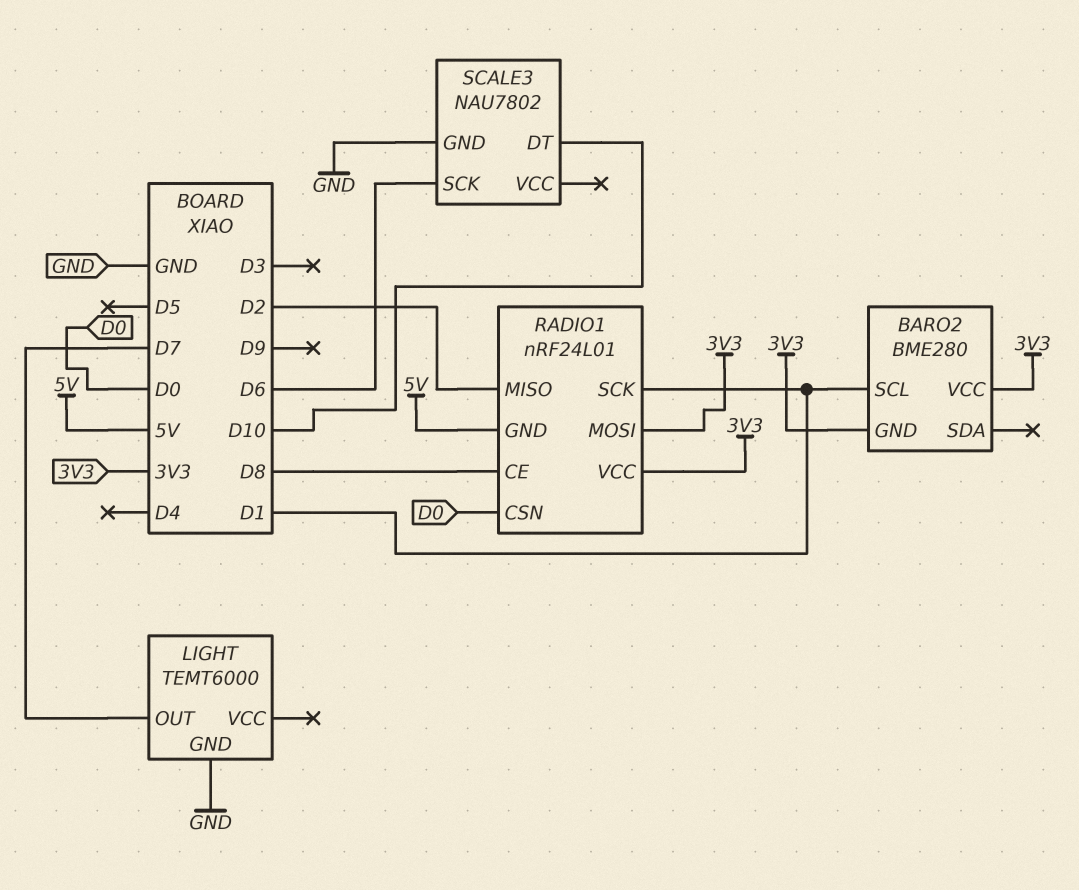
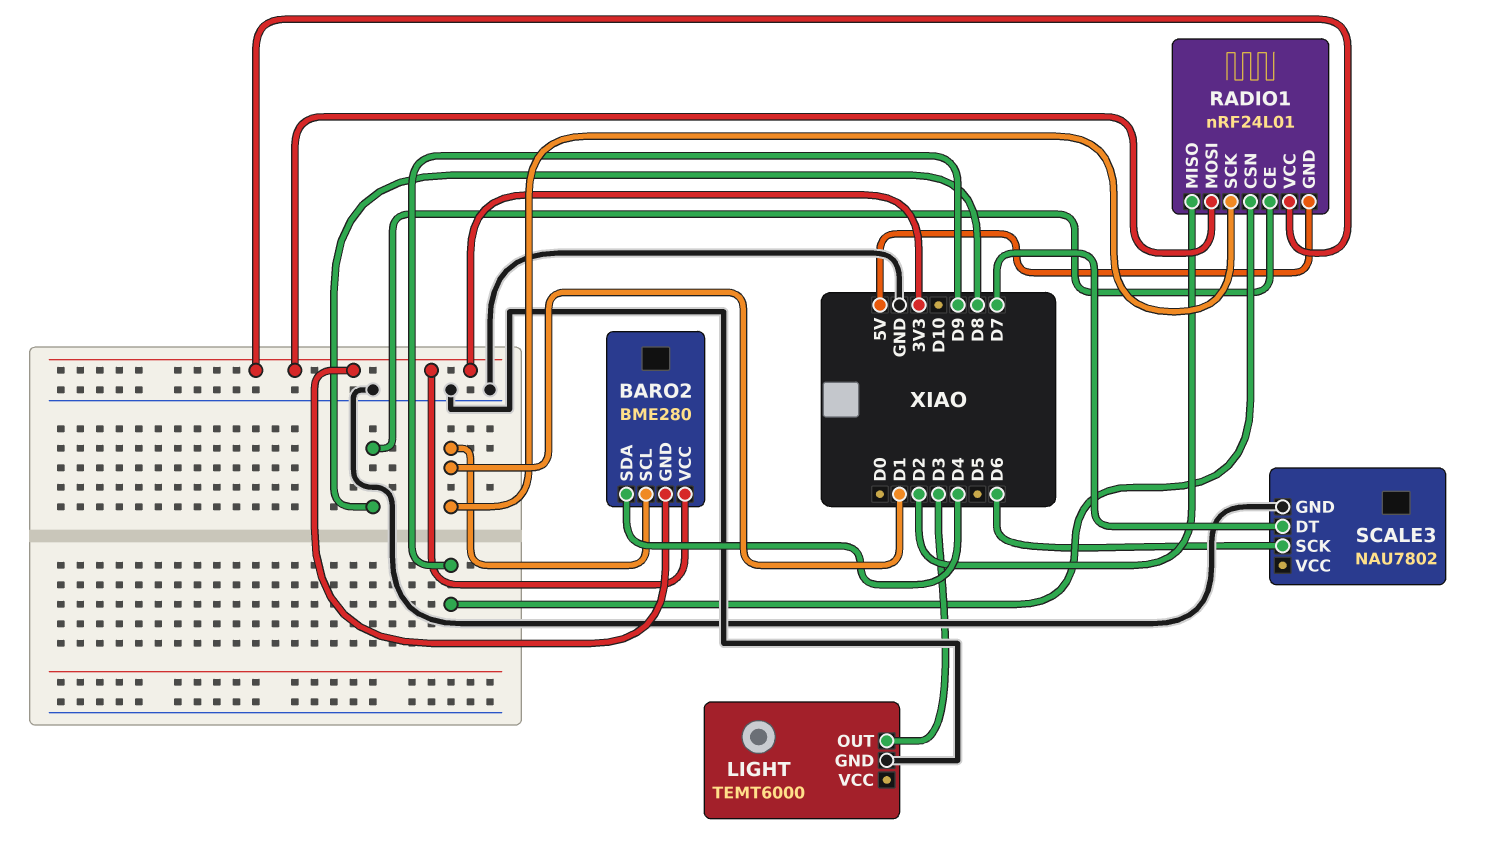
BARO2 pin SDA: none -> D4
LIGHT pin OUT: D7 -> D3
RADIO1 pin CSN: D0 -> D9
SCALE3 pin DT: D10 -> D7

